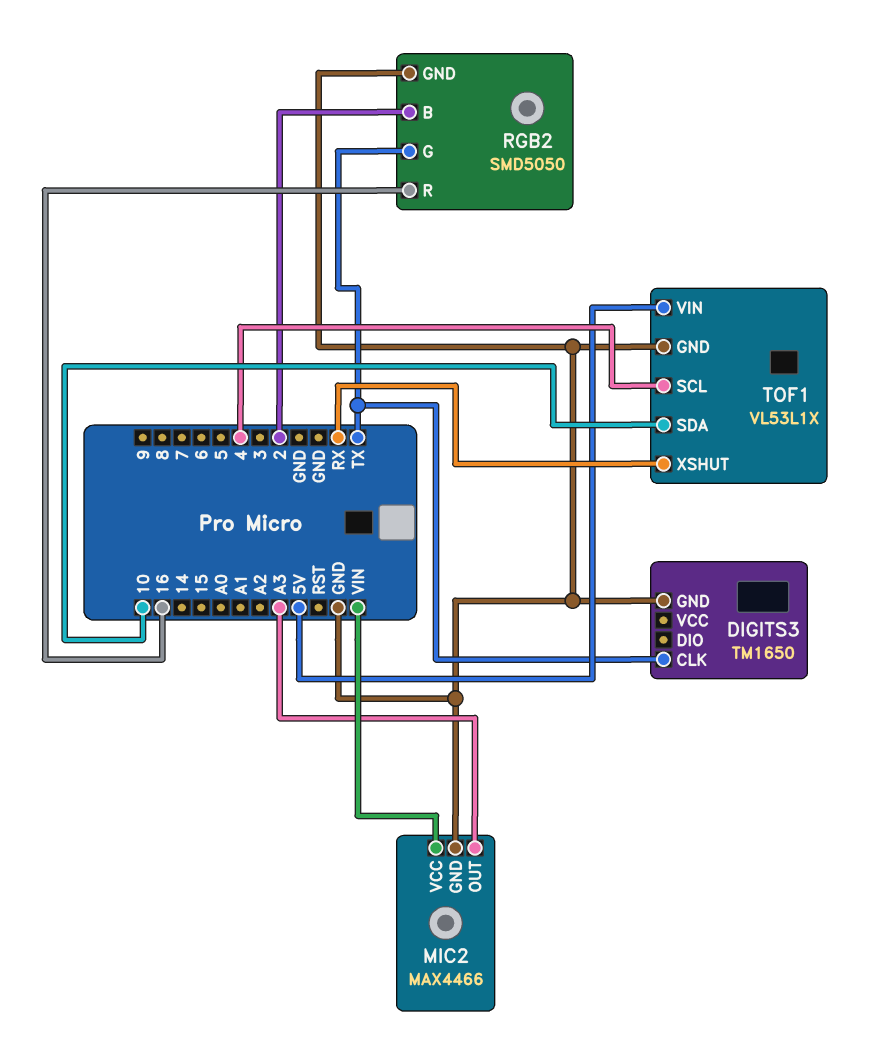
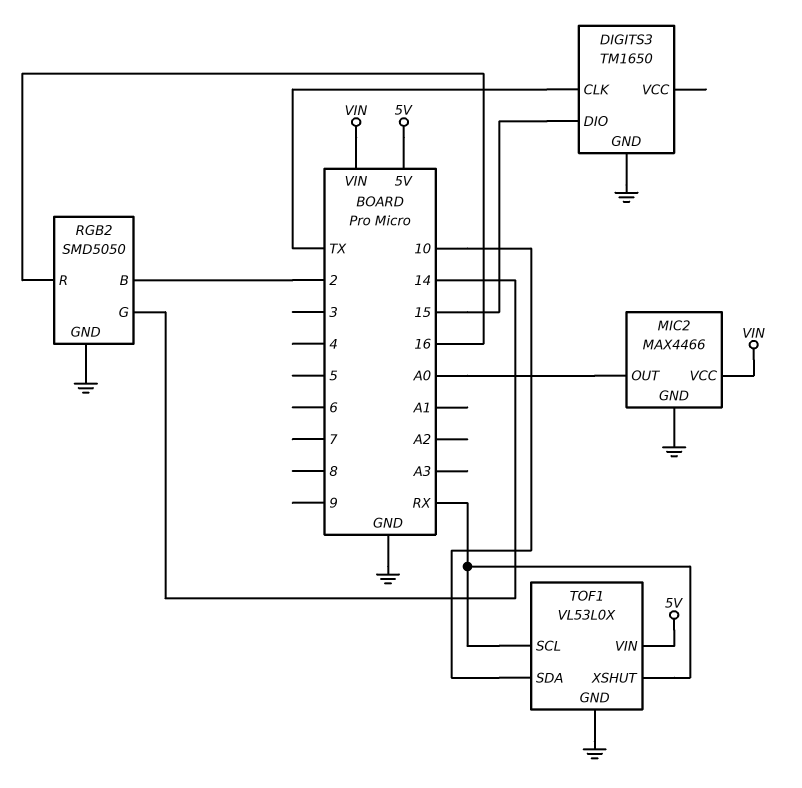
DIGITS3 pin DIO: none -> 15
MIC2 pin OUT: A3 -> A0
RGB2 pin G: TX -> 14
TOF1: VL53L1X -> VL53L0X
TOF1 pin SCL: 4 -> RX

